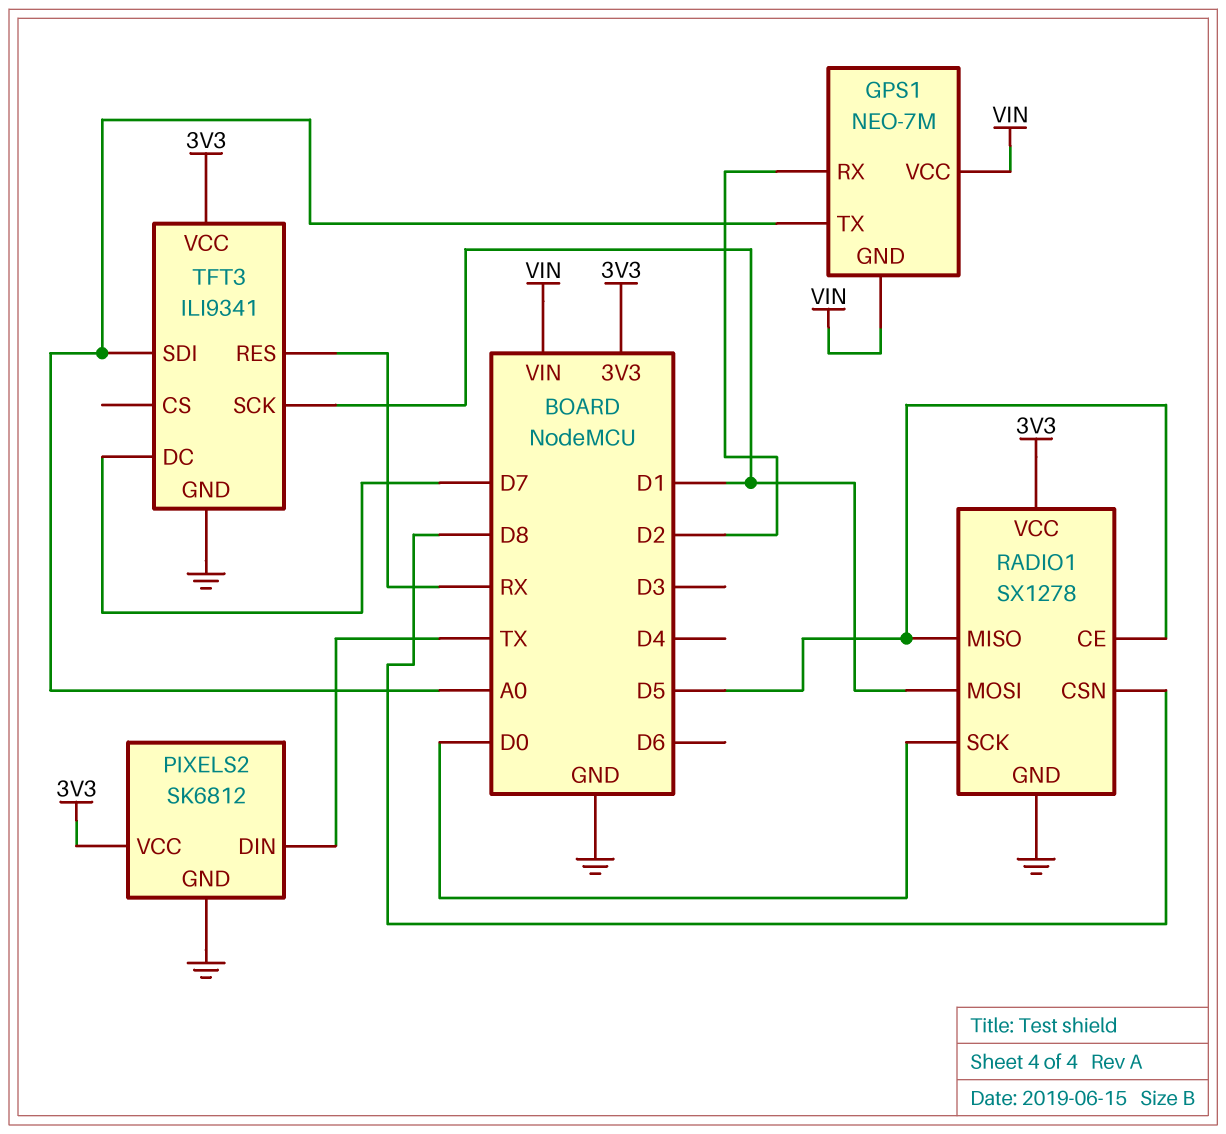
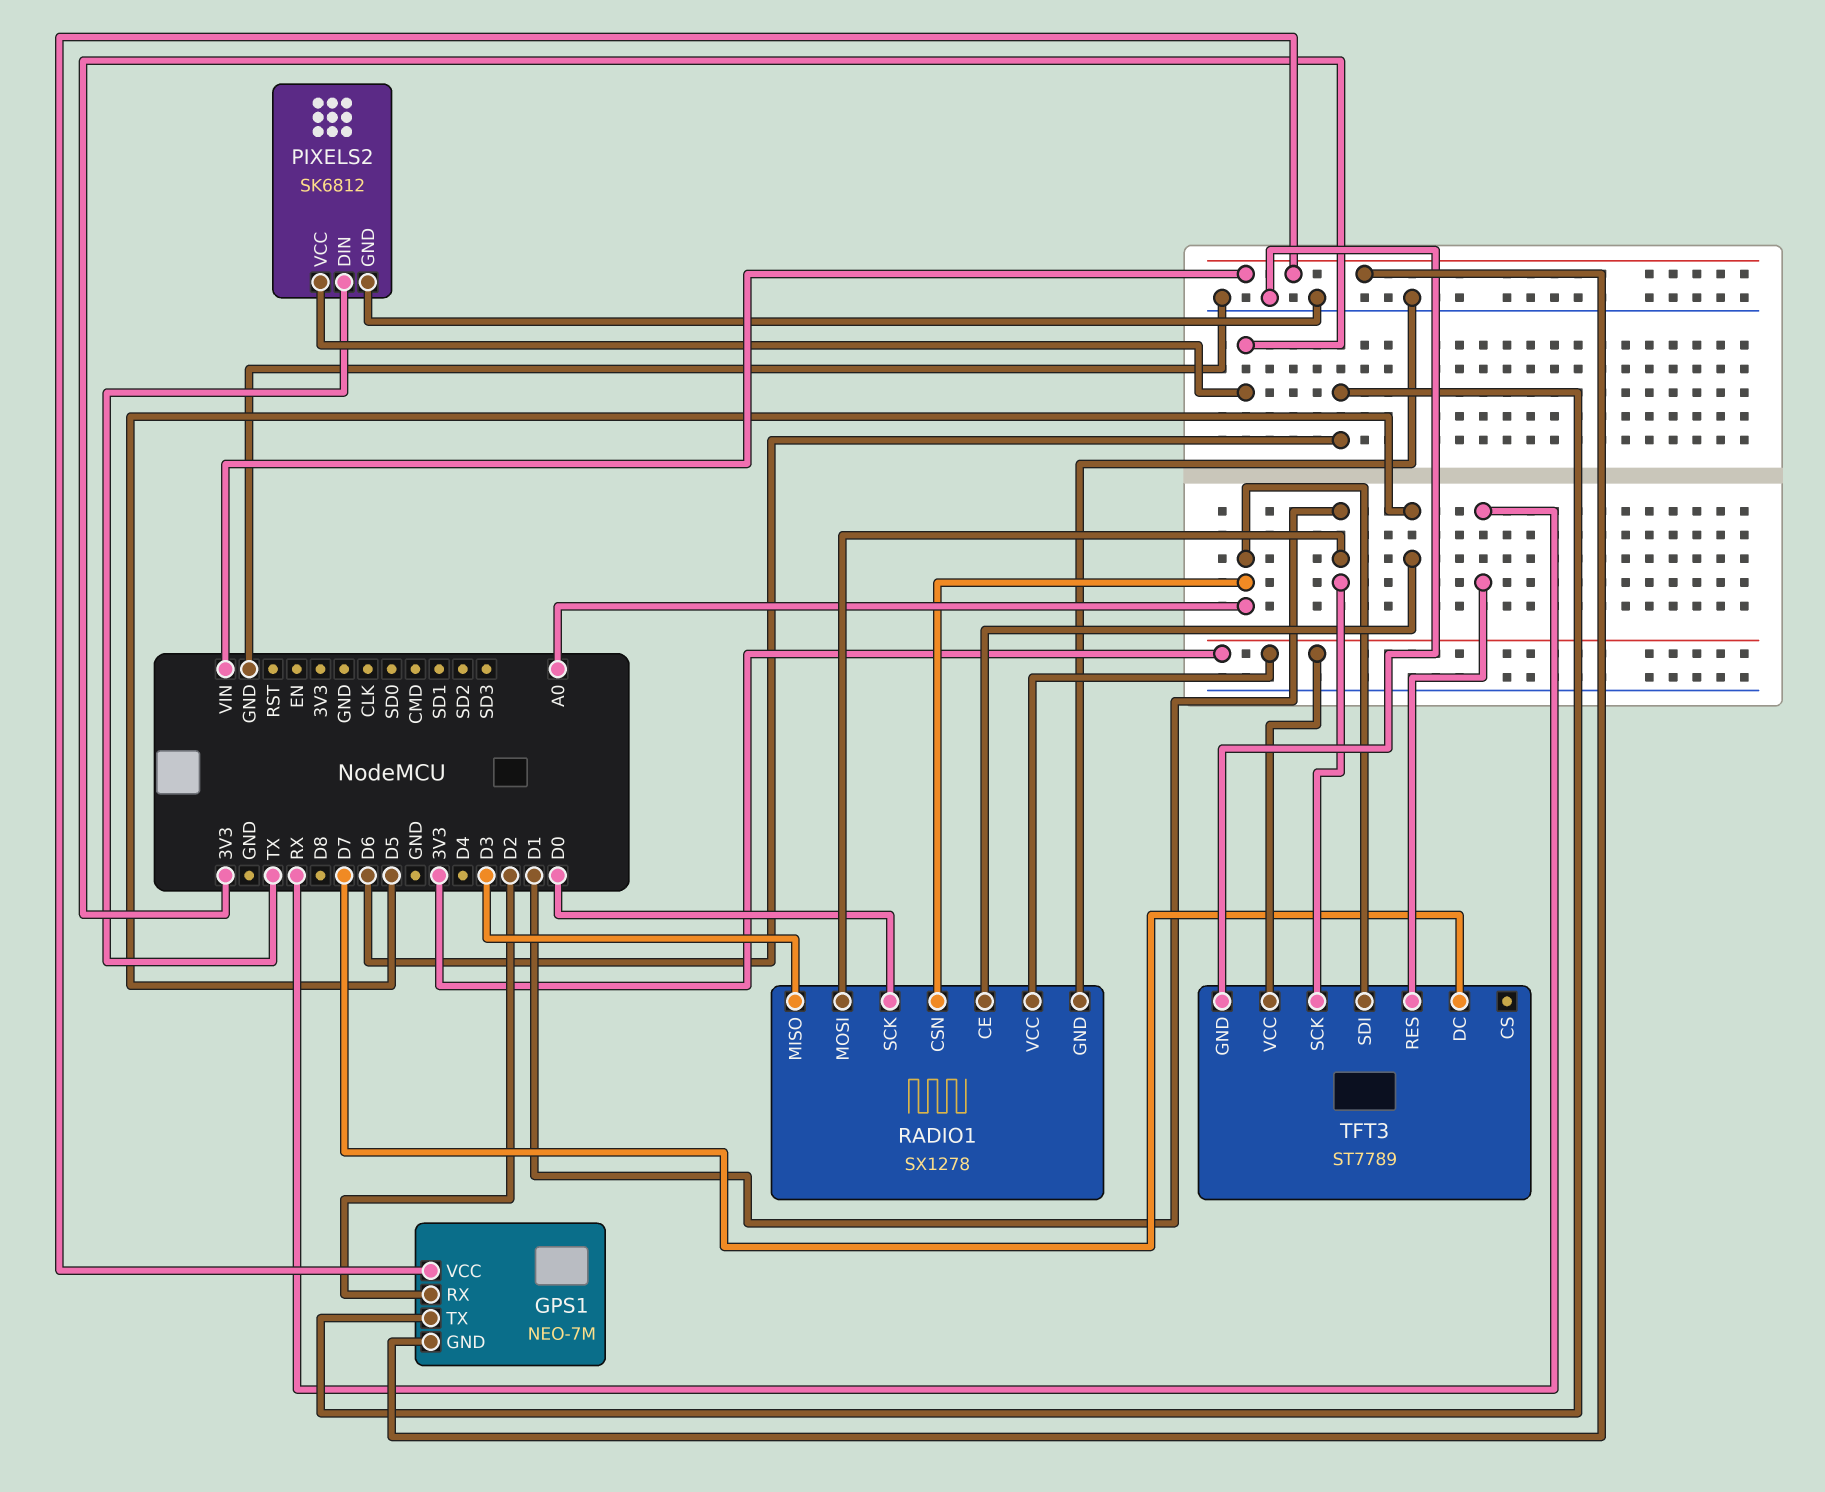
GPS1 pin TX: A0 -> D6
RADIO1 pin CSN: D8 -> A0
RADIO1 pin MISO: D5 -> D3
TFT3: ILI9341 -> ST7789

